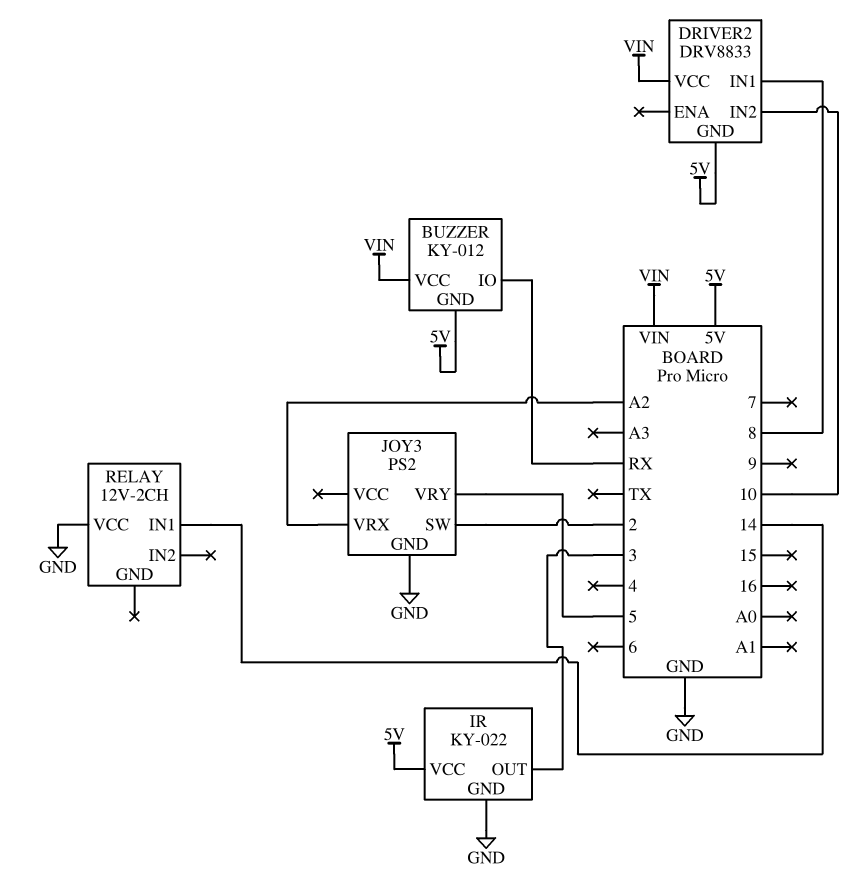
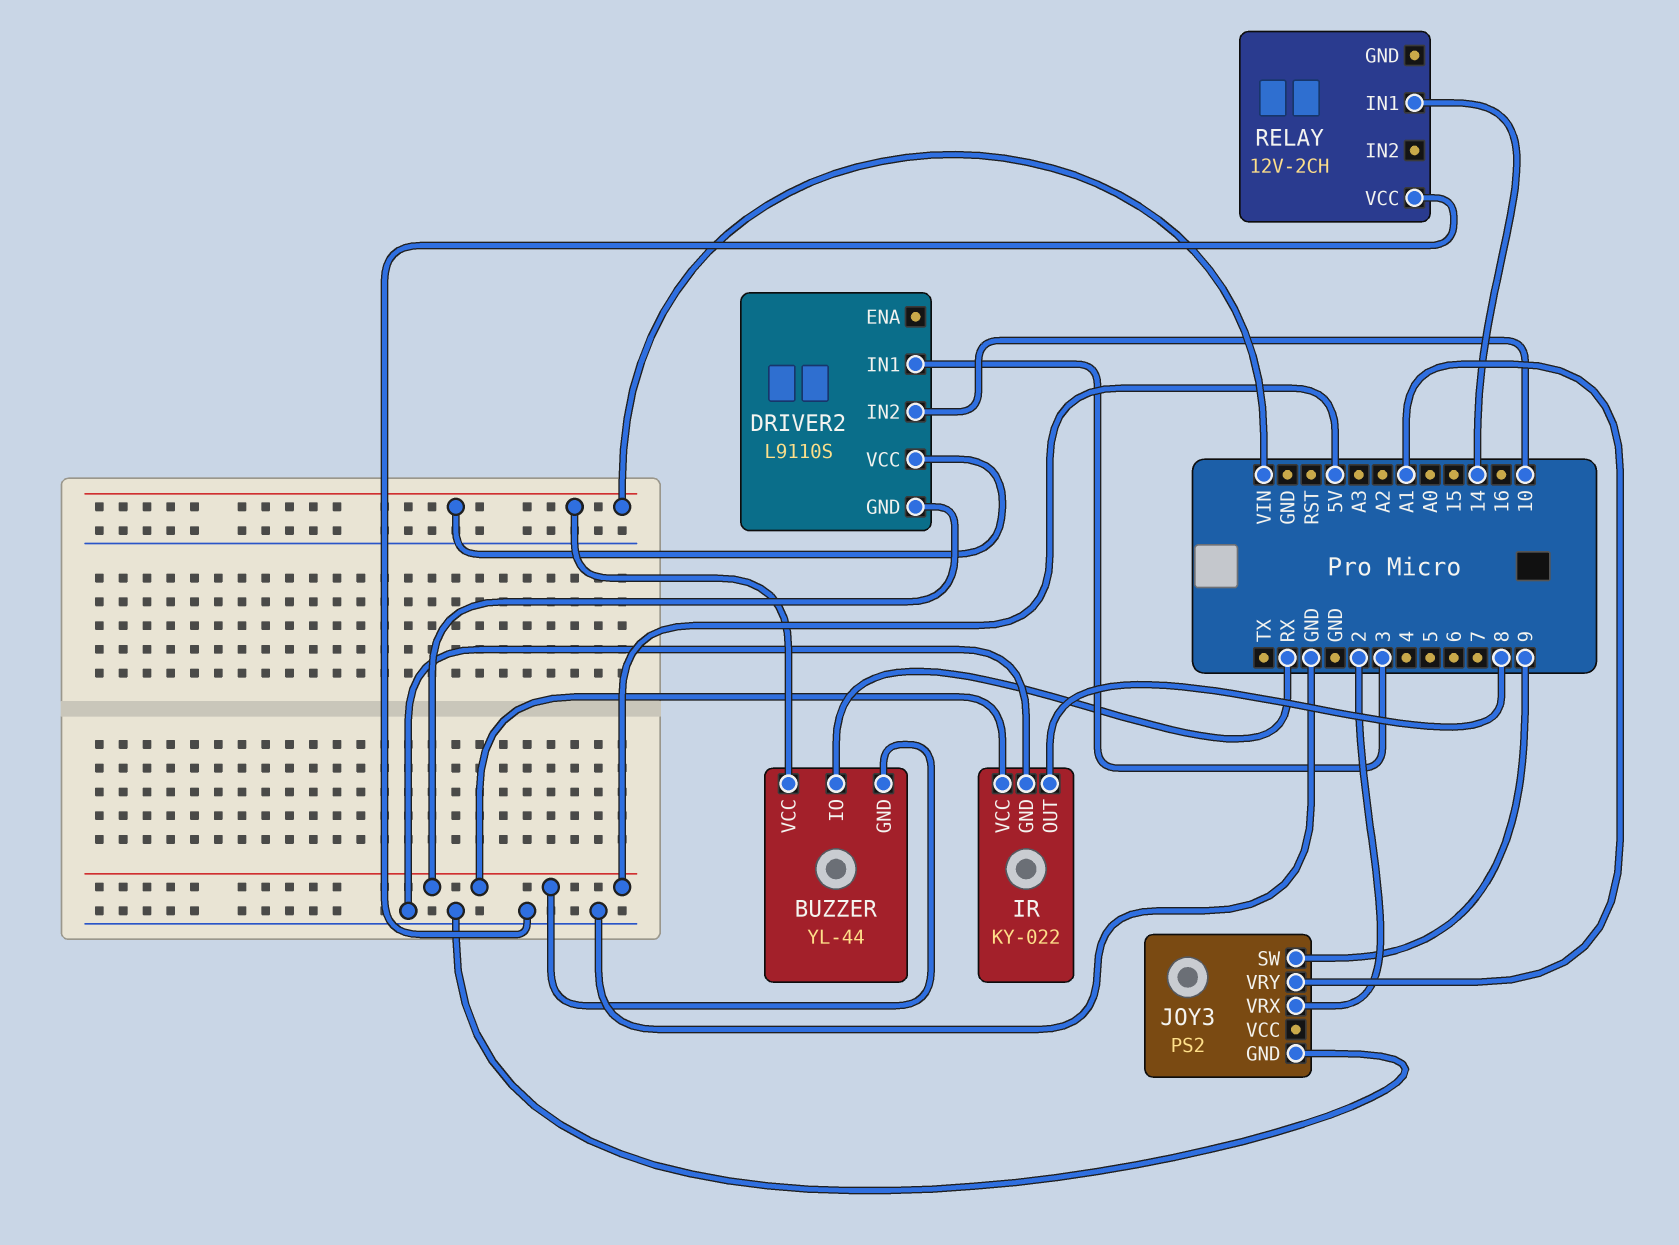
BUZZER: KY-012 -> YL-44
DRIVER2: DRV8833 -> L9110S
DRIVER2 pin IN1: 8 -> 3
IR pin OUT: 3 -> 8
JOY3 pin SW: 2 -> 9
JOY3 pin VRX: A2 -> 2
JOY3 pin VRY: 5 -> A1

